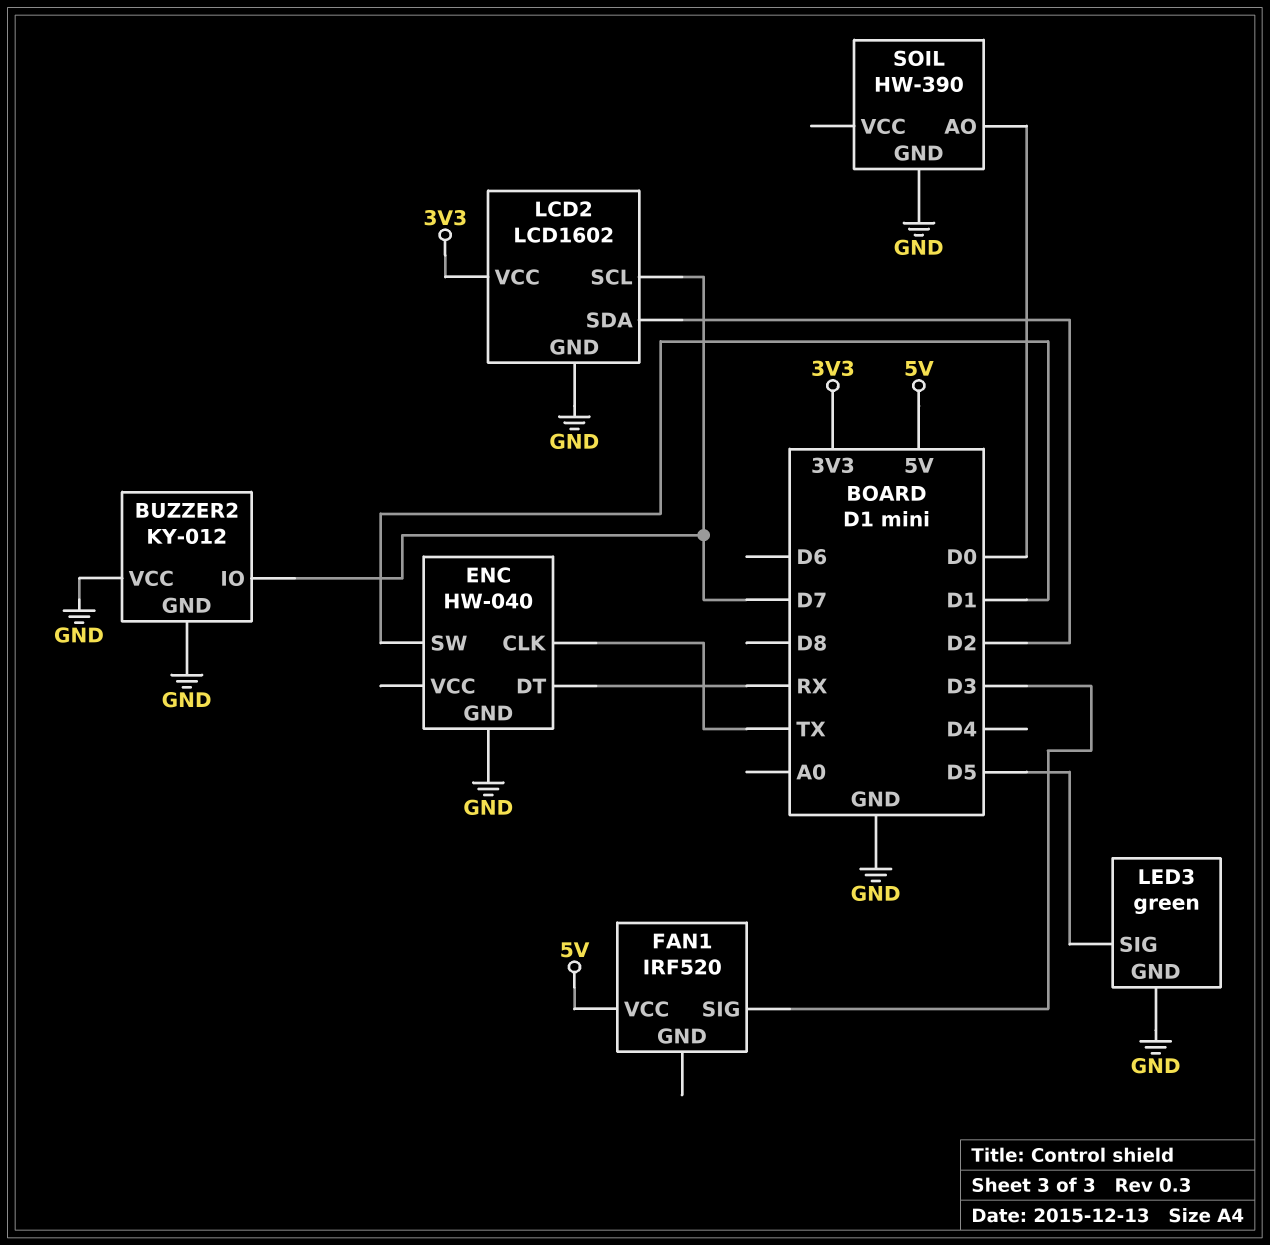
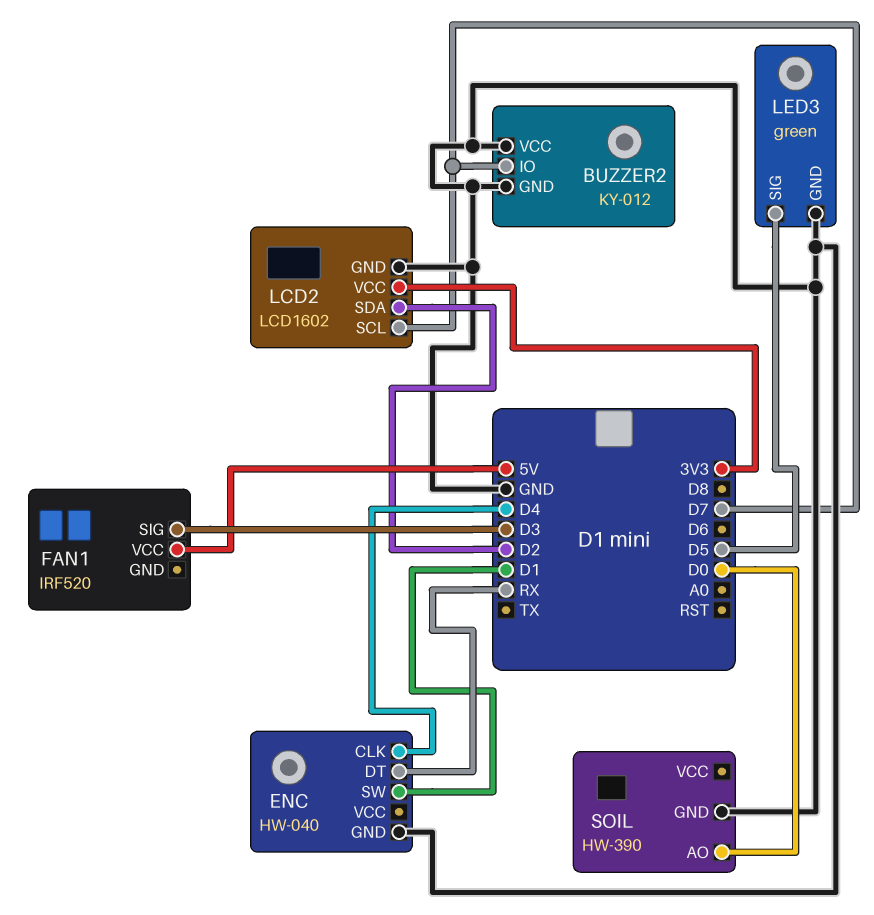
ENC pin CLK: TX -> D4

